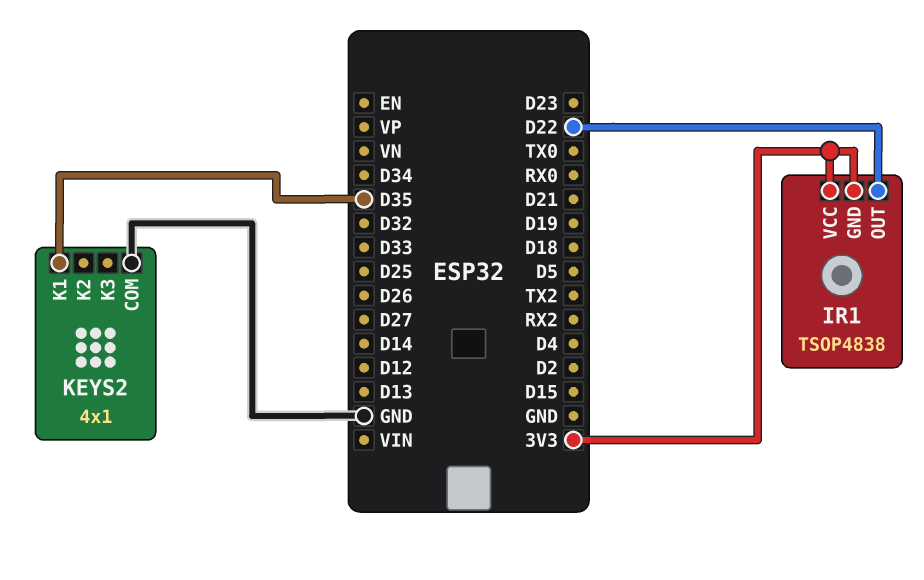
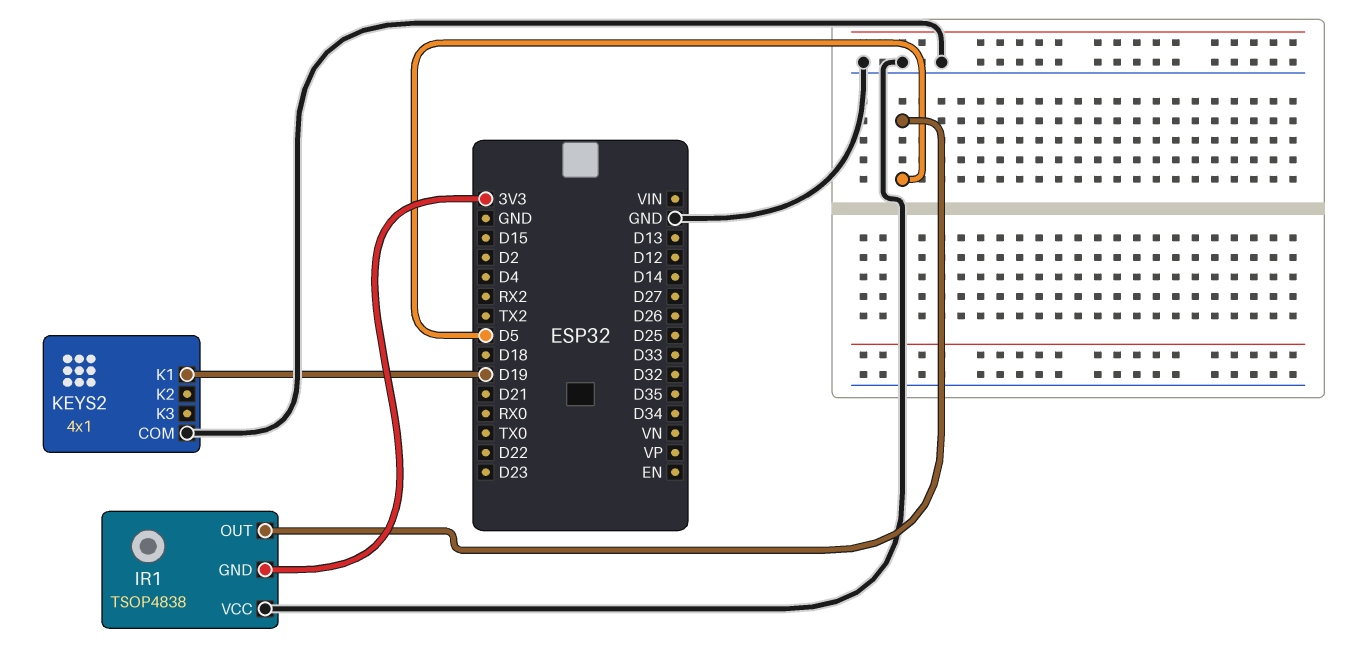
IR1 pin OUT: D22 -> D5
IR1 pin VCC: 3V3 -> GND
KEYS2 pin K1: D35 -> D19

